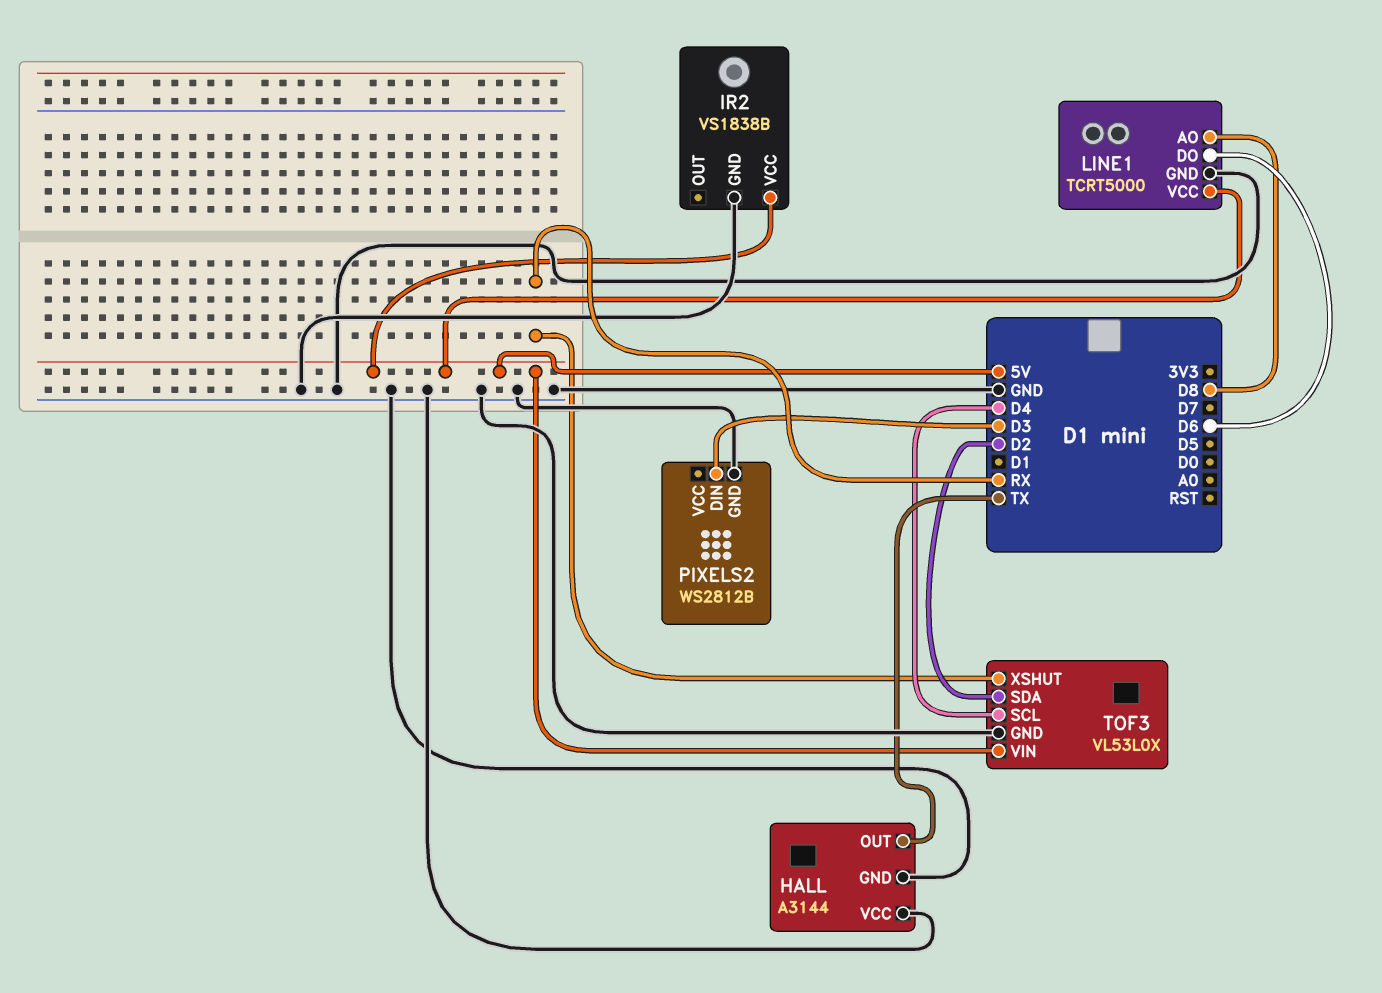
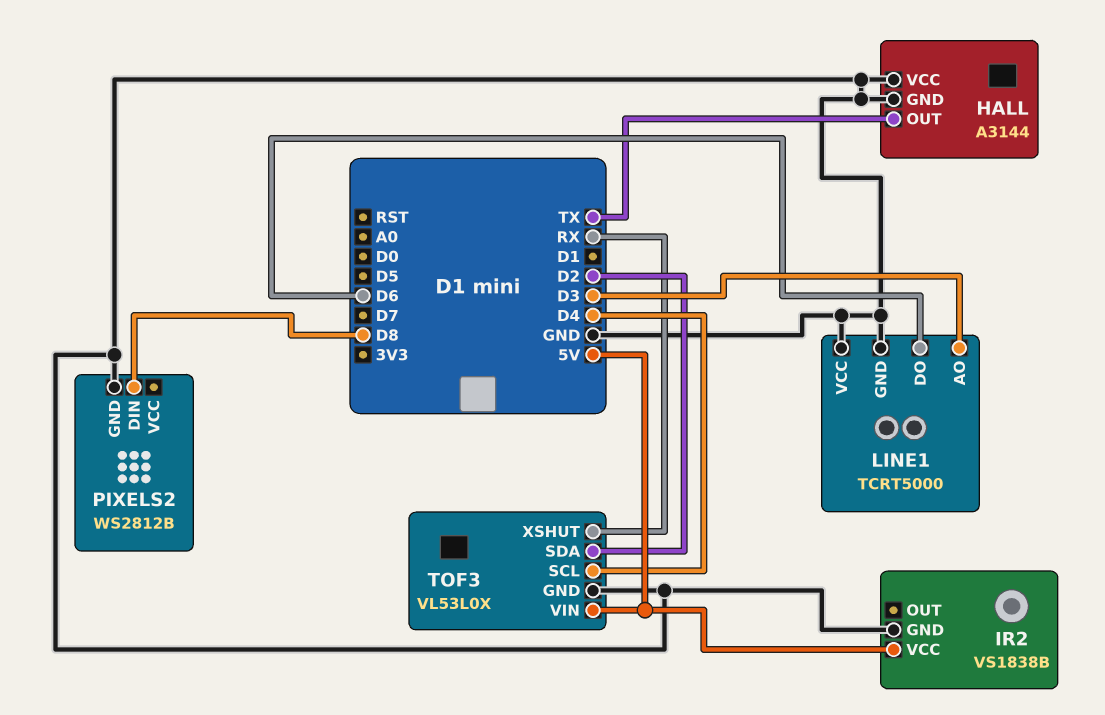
LINE1 pin AO: D8 -> D3
LINE1 pin VCC: 5V -> GND
PIXELS2 pin DIN: D3 -> D8

